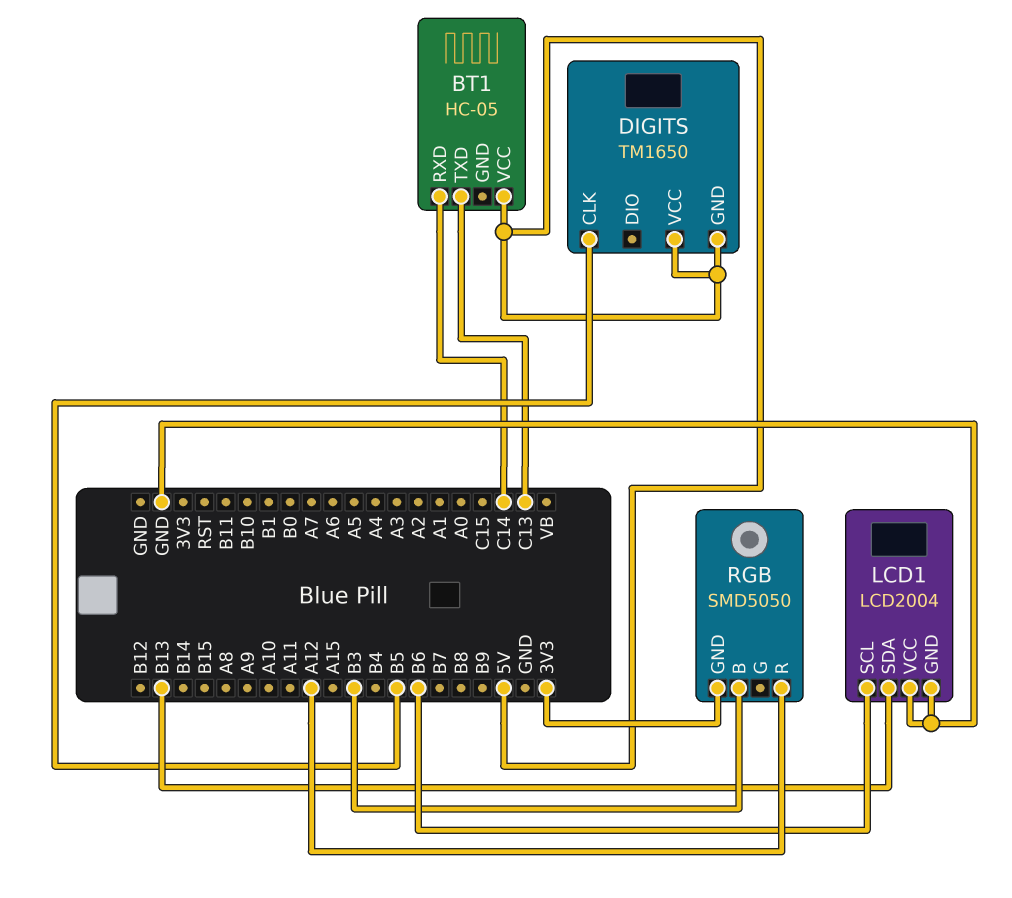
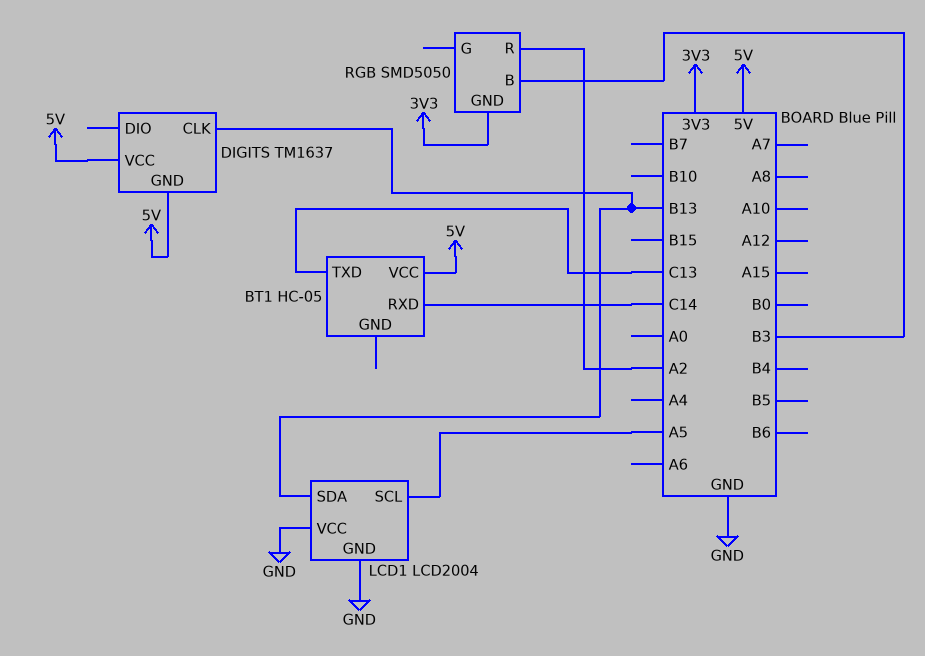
DIGITS: TM1650 -> TM1637
DIGITS pin CLK: B5 -> B13
LCD1 pin SCL: B6 -> A5
RGB pin R: A12 -> A2

